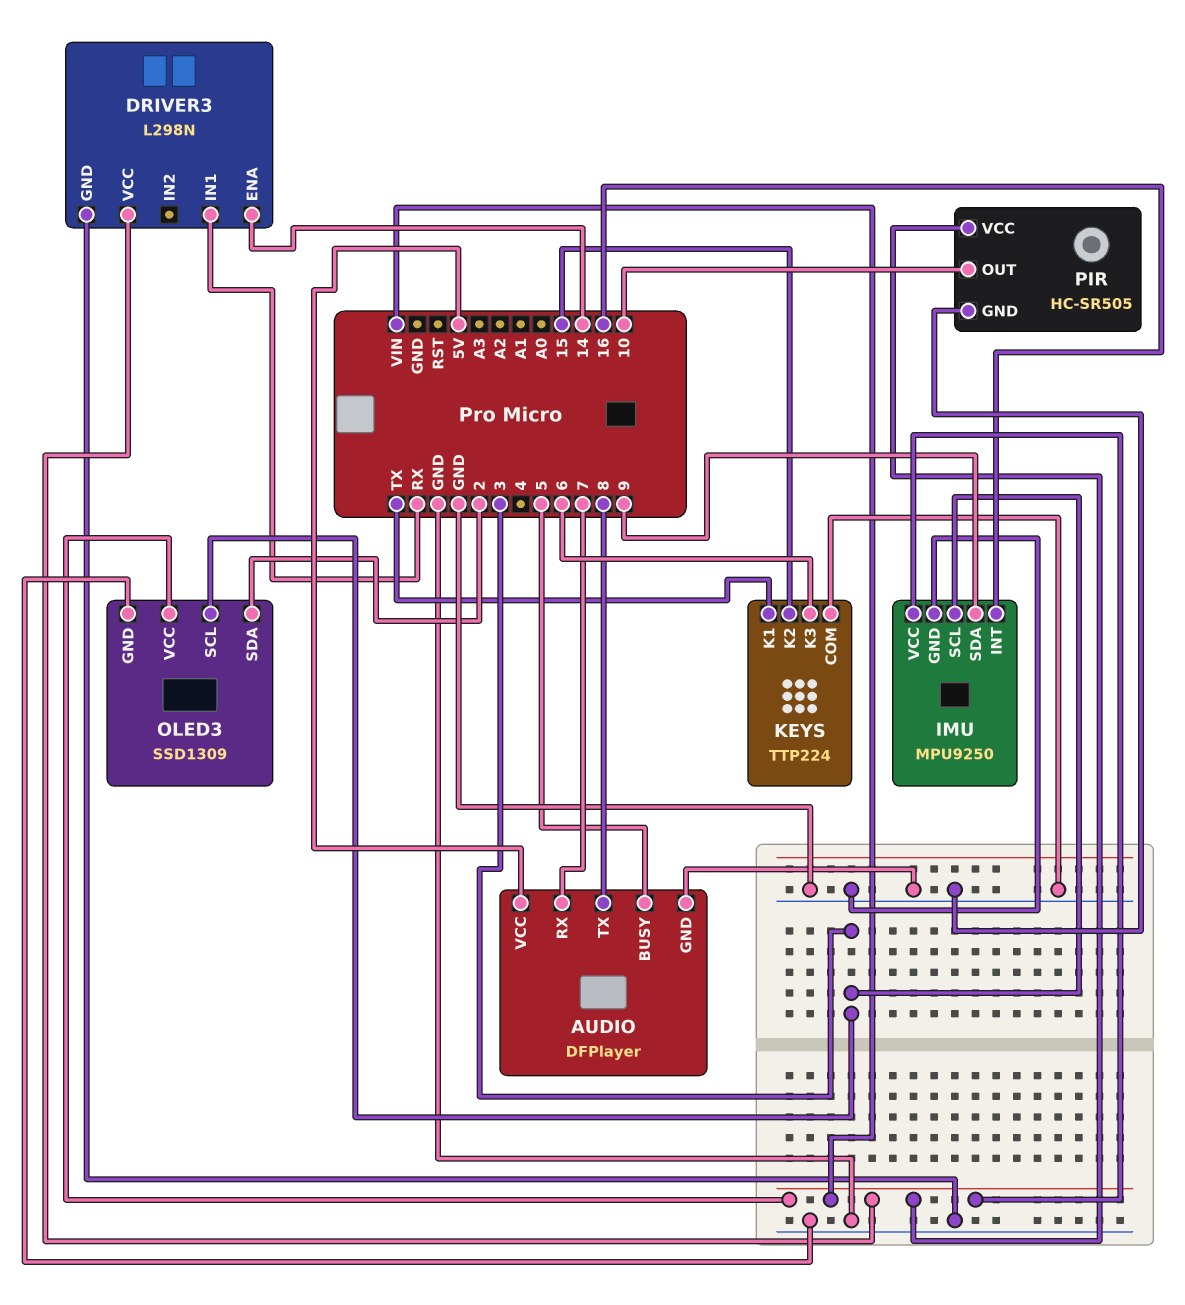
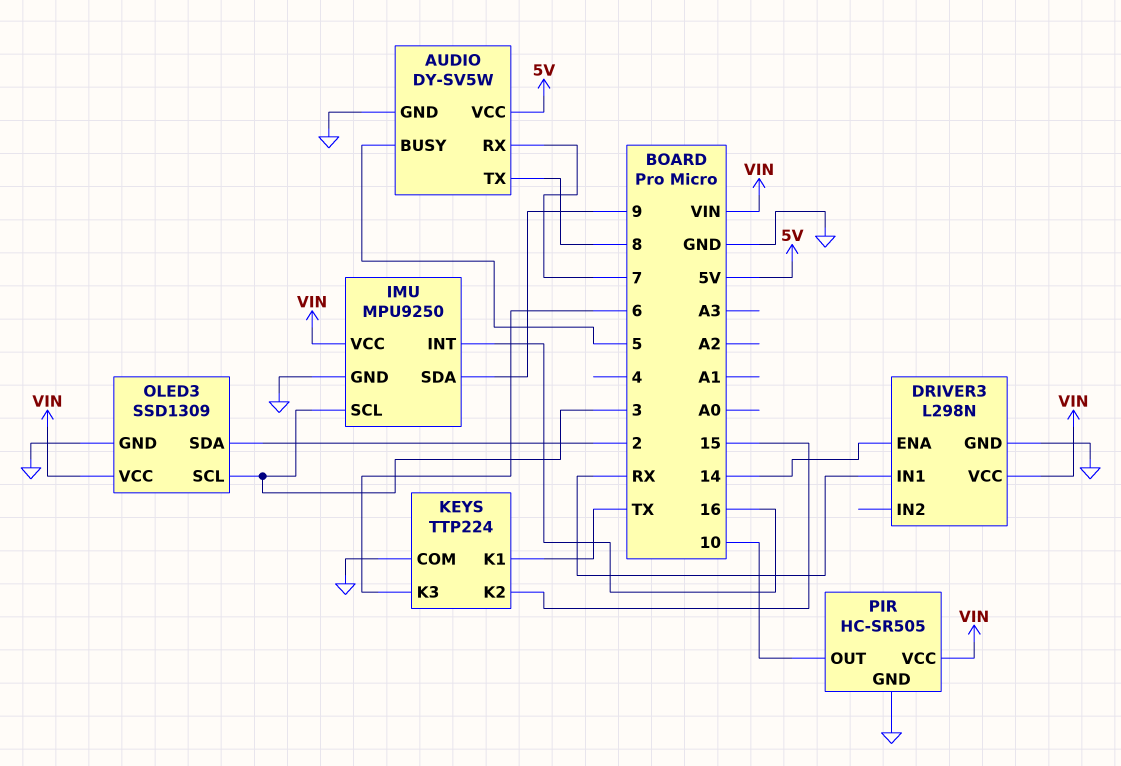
AUDIO: DFPlayer -> DY-SV5W

